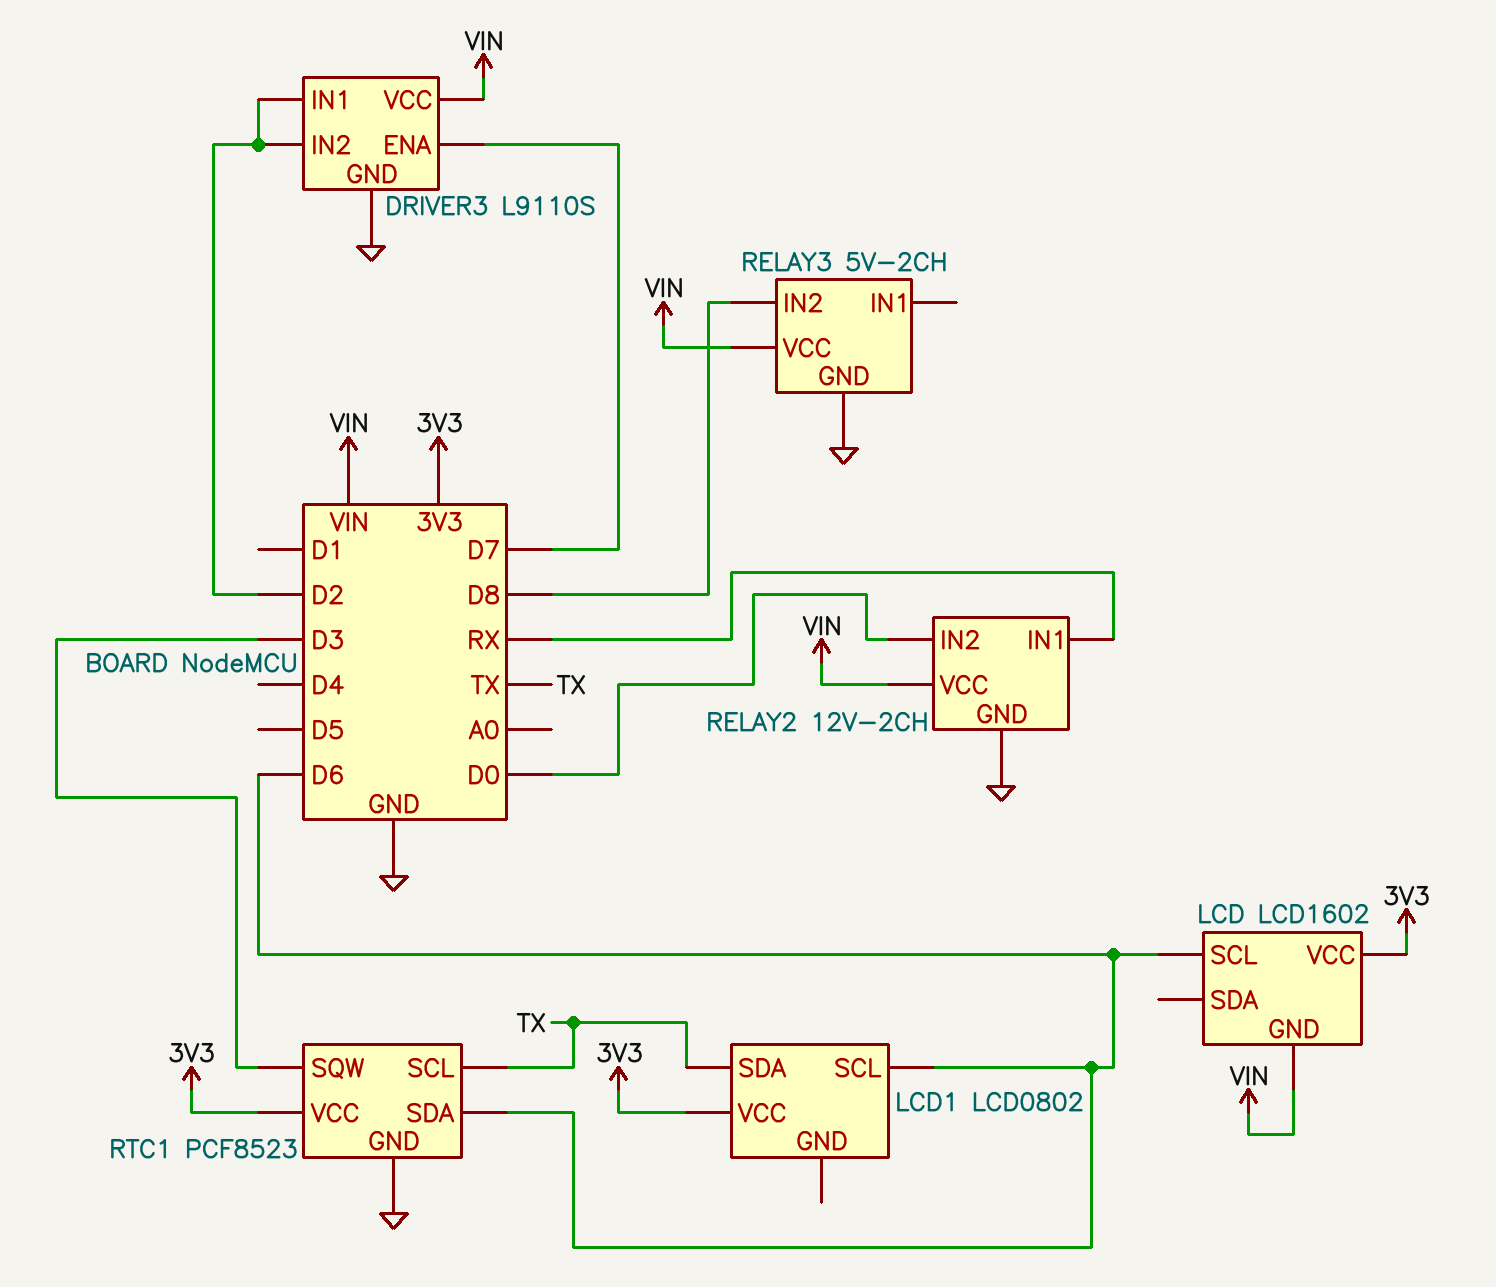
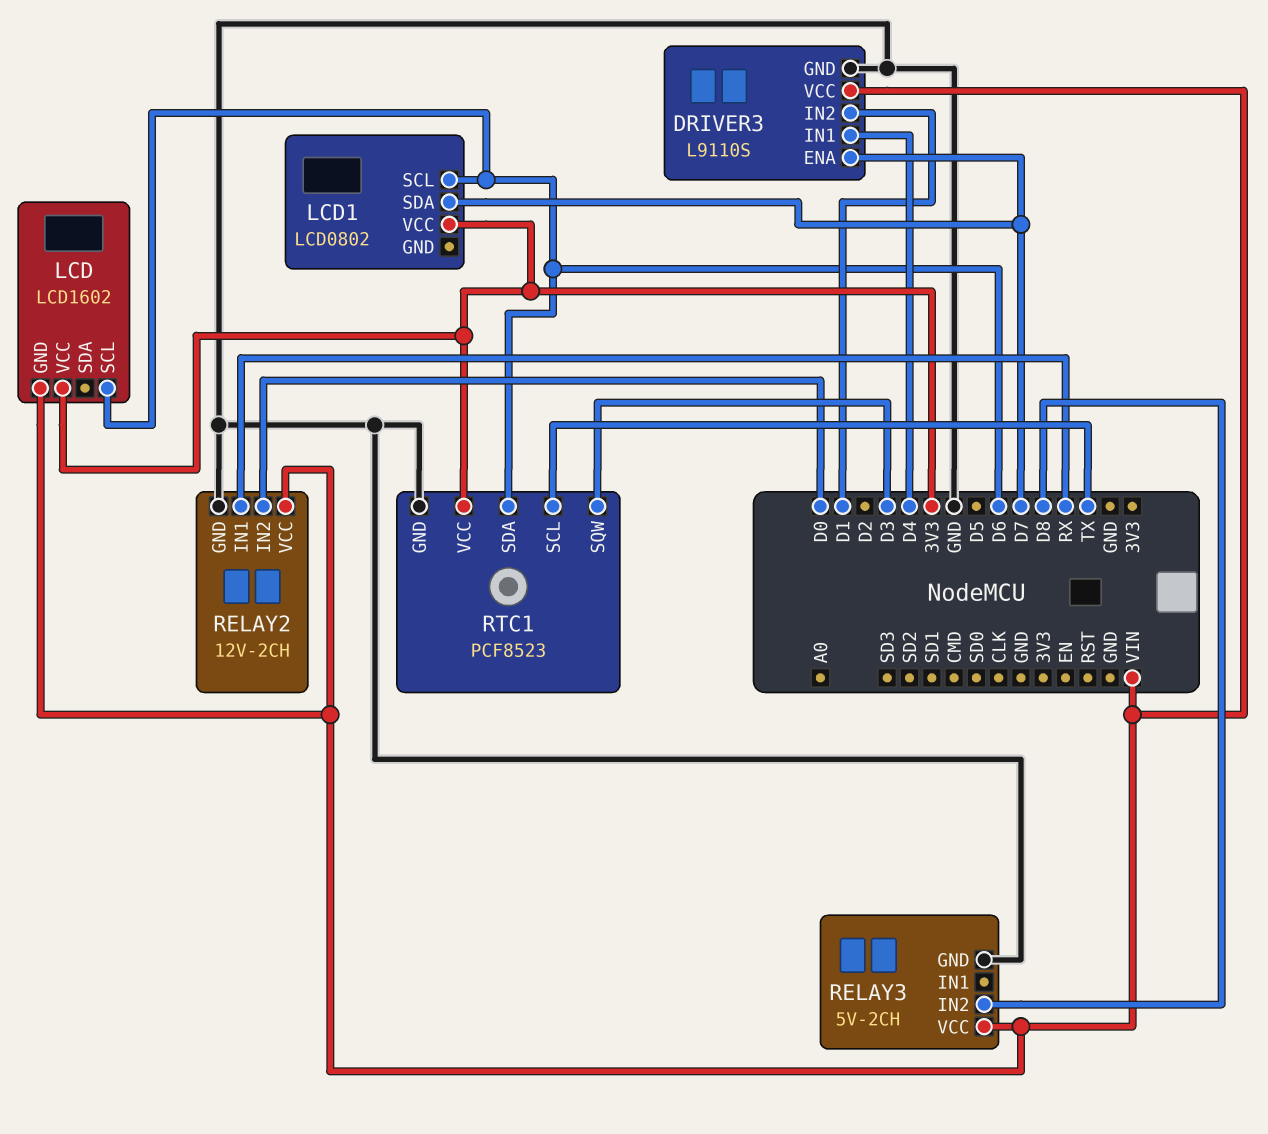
DRIVER3 pin IN1: D2 -> D4
DRIVER3 pin IN2: D2 -> D1
LCD1 pin SDA: TX -> D7

